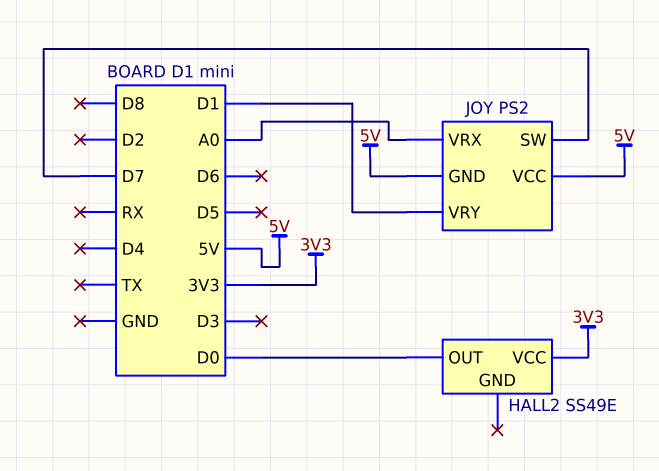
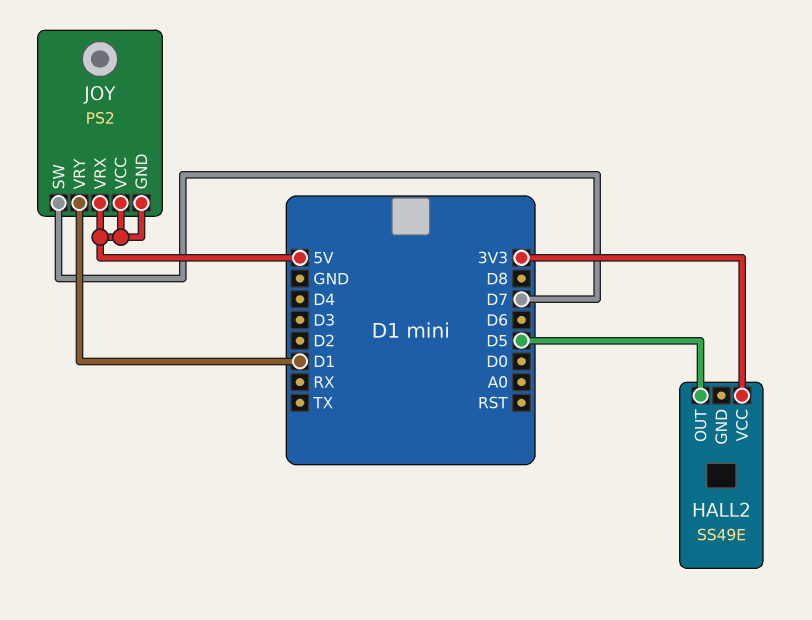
HALL2 pin OUT: D0 -> D5
JOY pin VRX: A0 -> 5V

